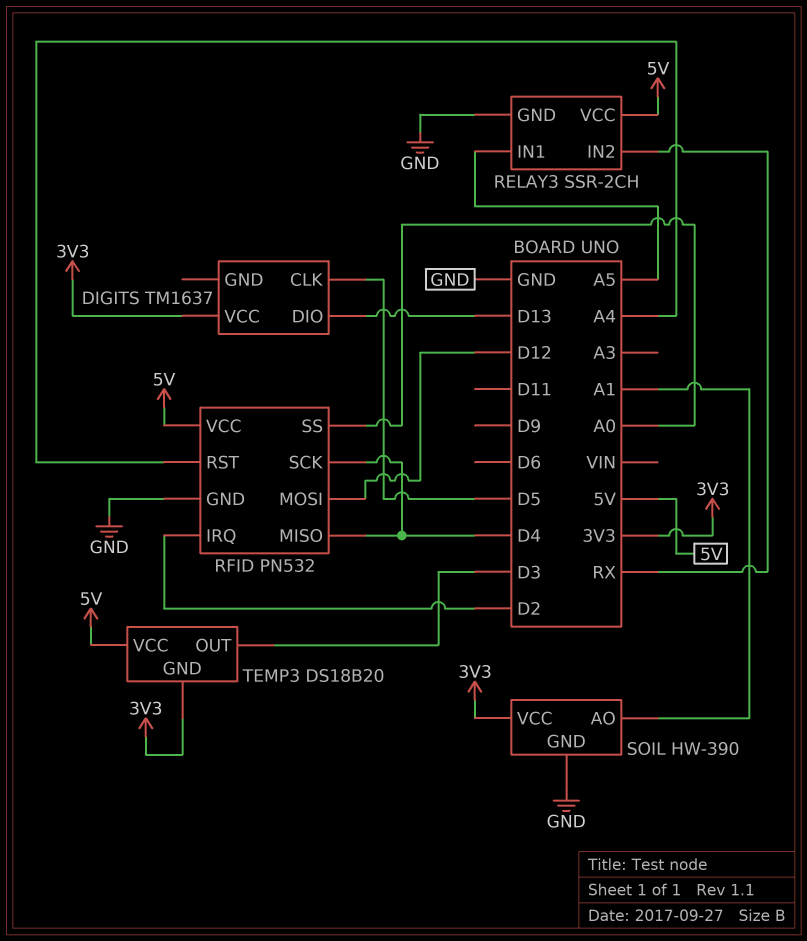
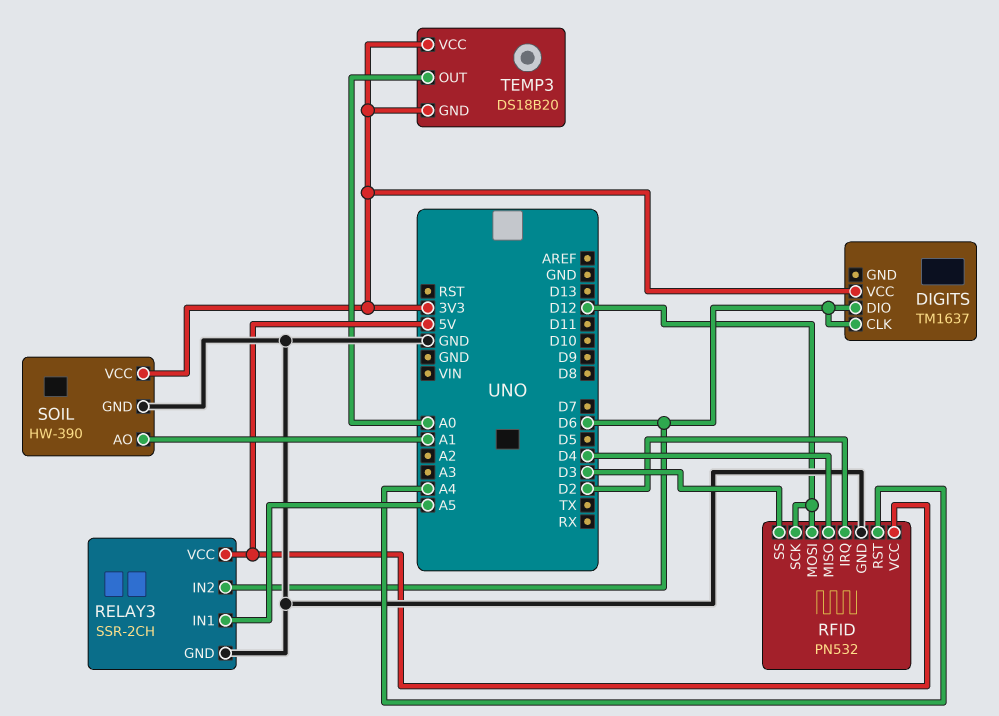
DIGITS pin CLK: D5 -> D6
DIGITS pin DIO: D13 -> D6
RELAY3 pin IN2: RX -> D6
RFID pin SCK: D4 -> D12
RFID pin SS: A0 -> D3
TEMP3 pin OUT: D3 -> A0
TEMP3 pin VCC: 5V -> 3V3

